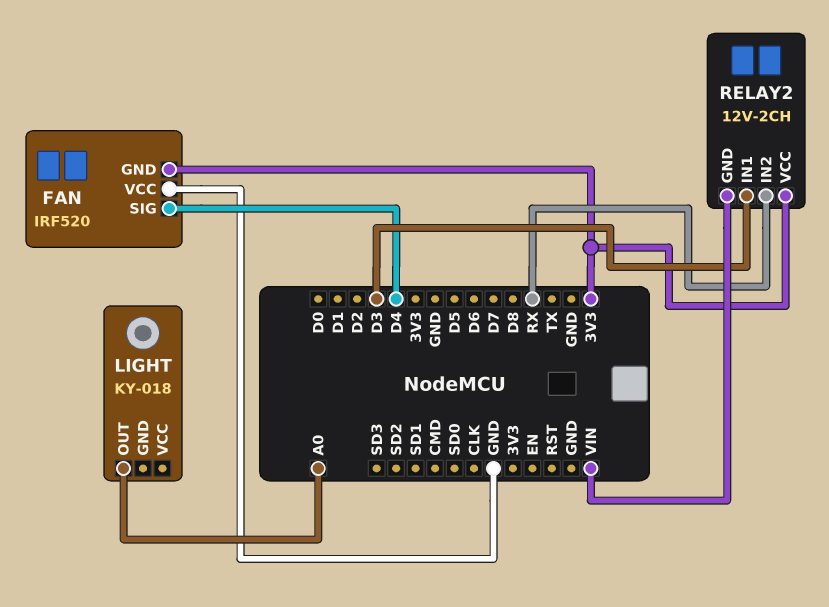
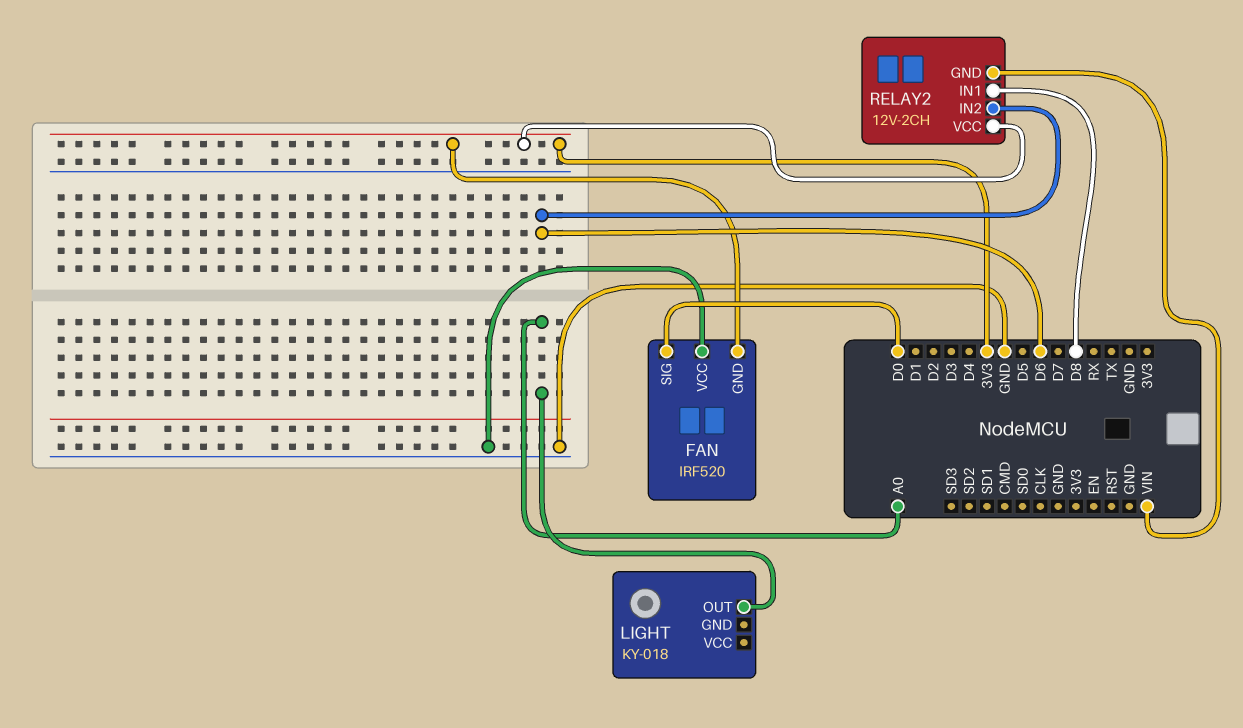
FAN pin SIG: D4 -> D0
RELAY2 pin IN1: D3 -> D8
RELAY2 pin IN2: RX -> D6

